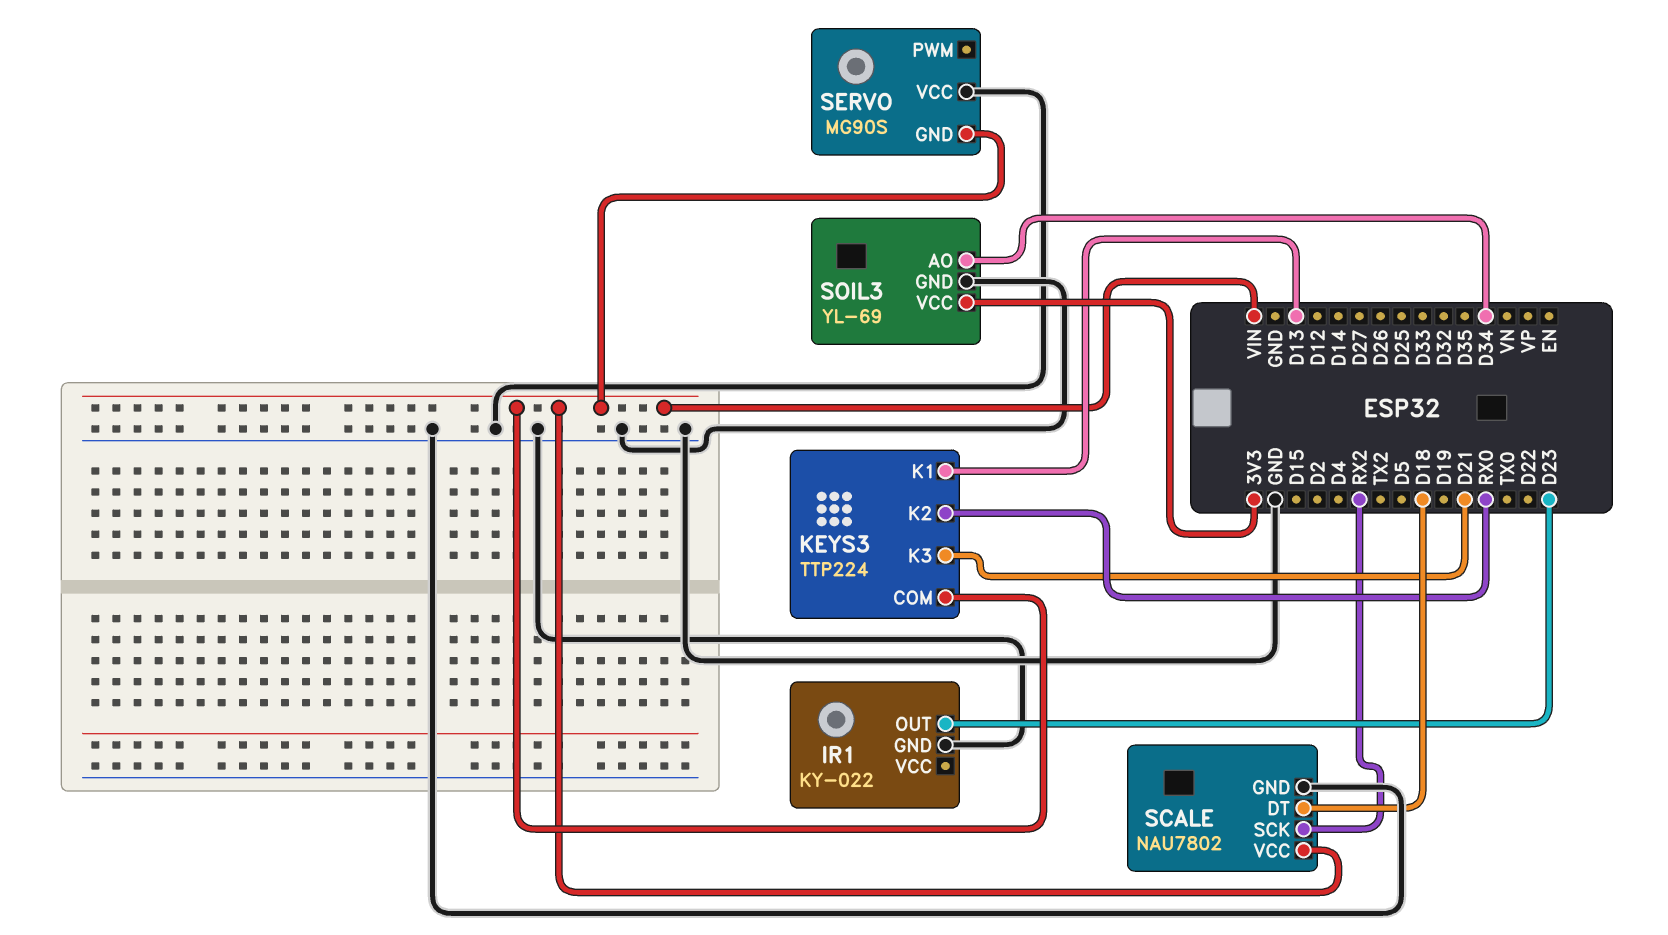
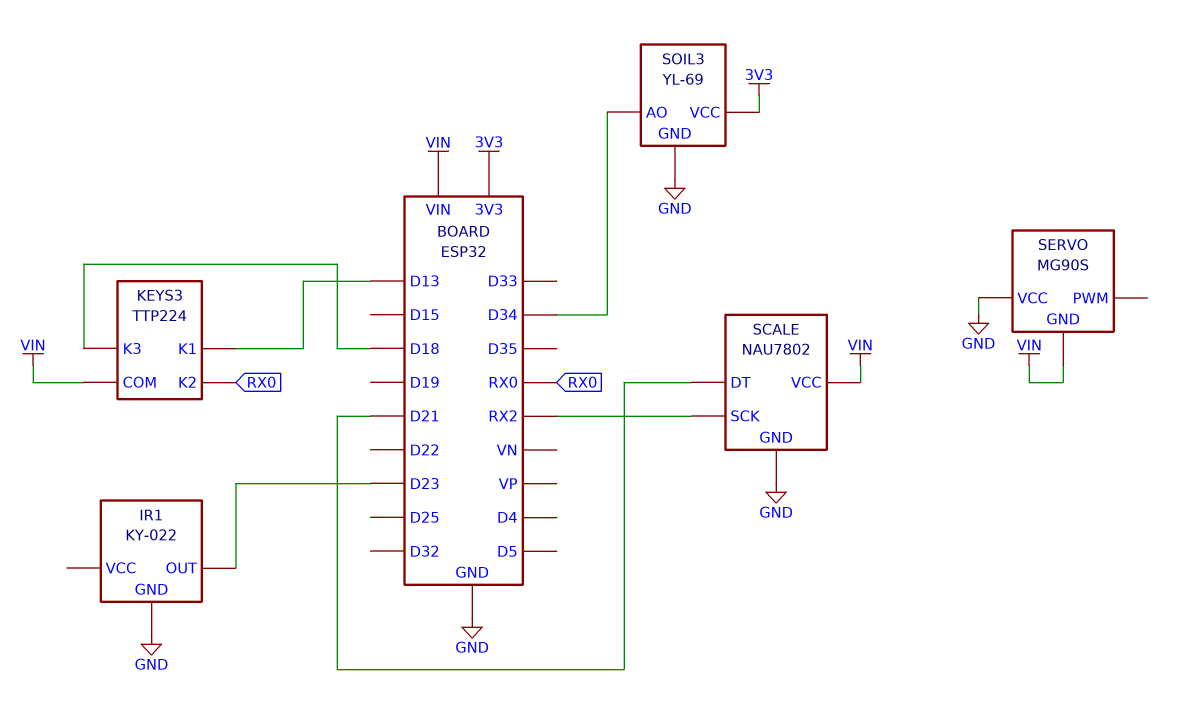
KEYS3 pin K3: D21 -> D18
SCALE pin DT: D18 -> D21

